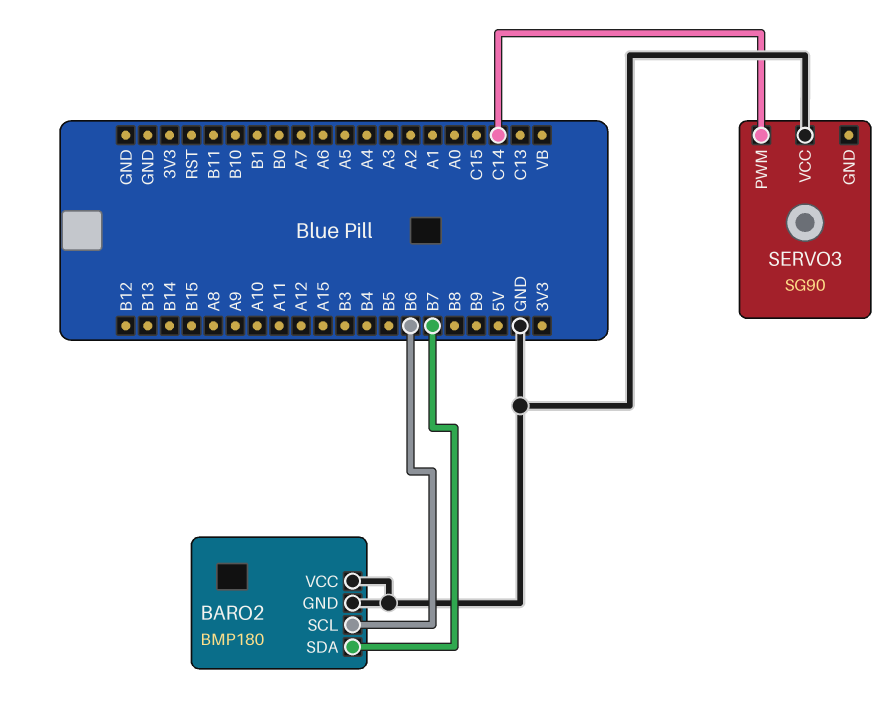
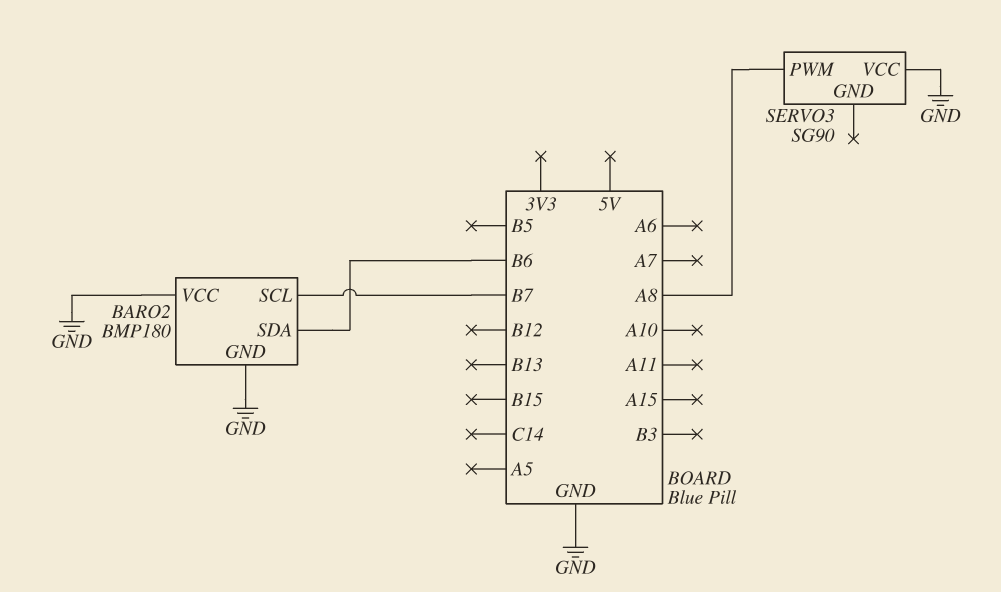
BARO2 pin SCL: B6 -> B7
BARO2 pin SDA: B7 -> B6
SERVO3 pin PWM: C14 -> A8

